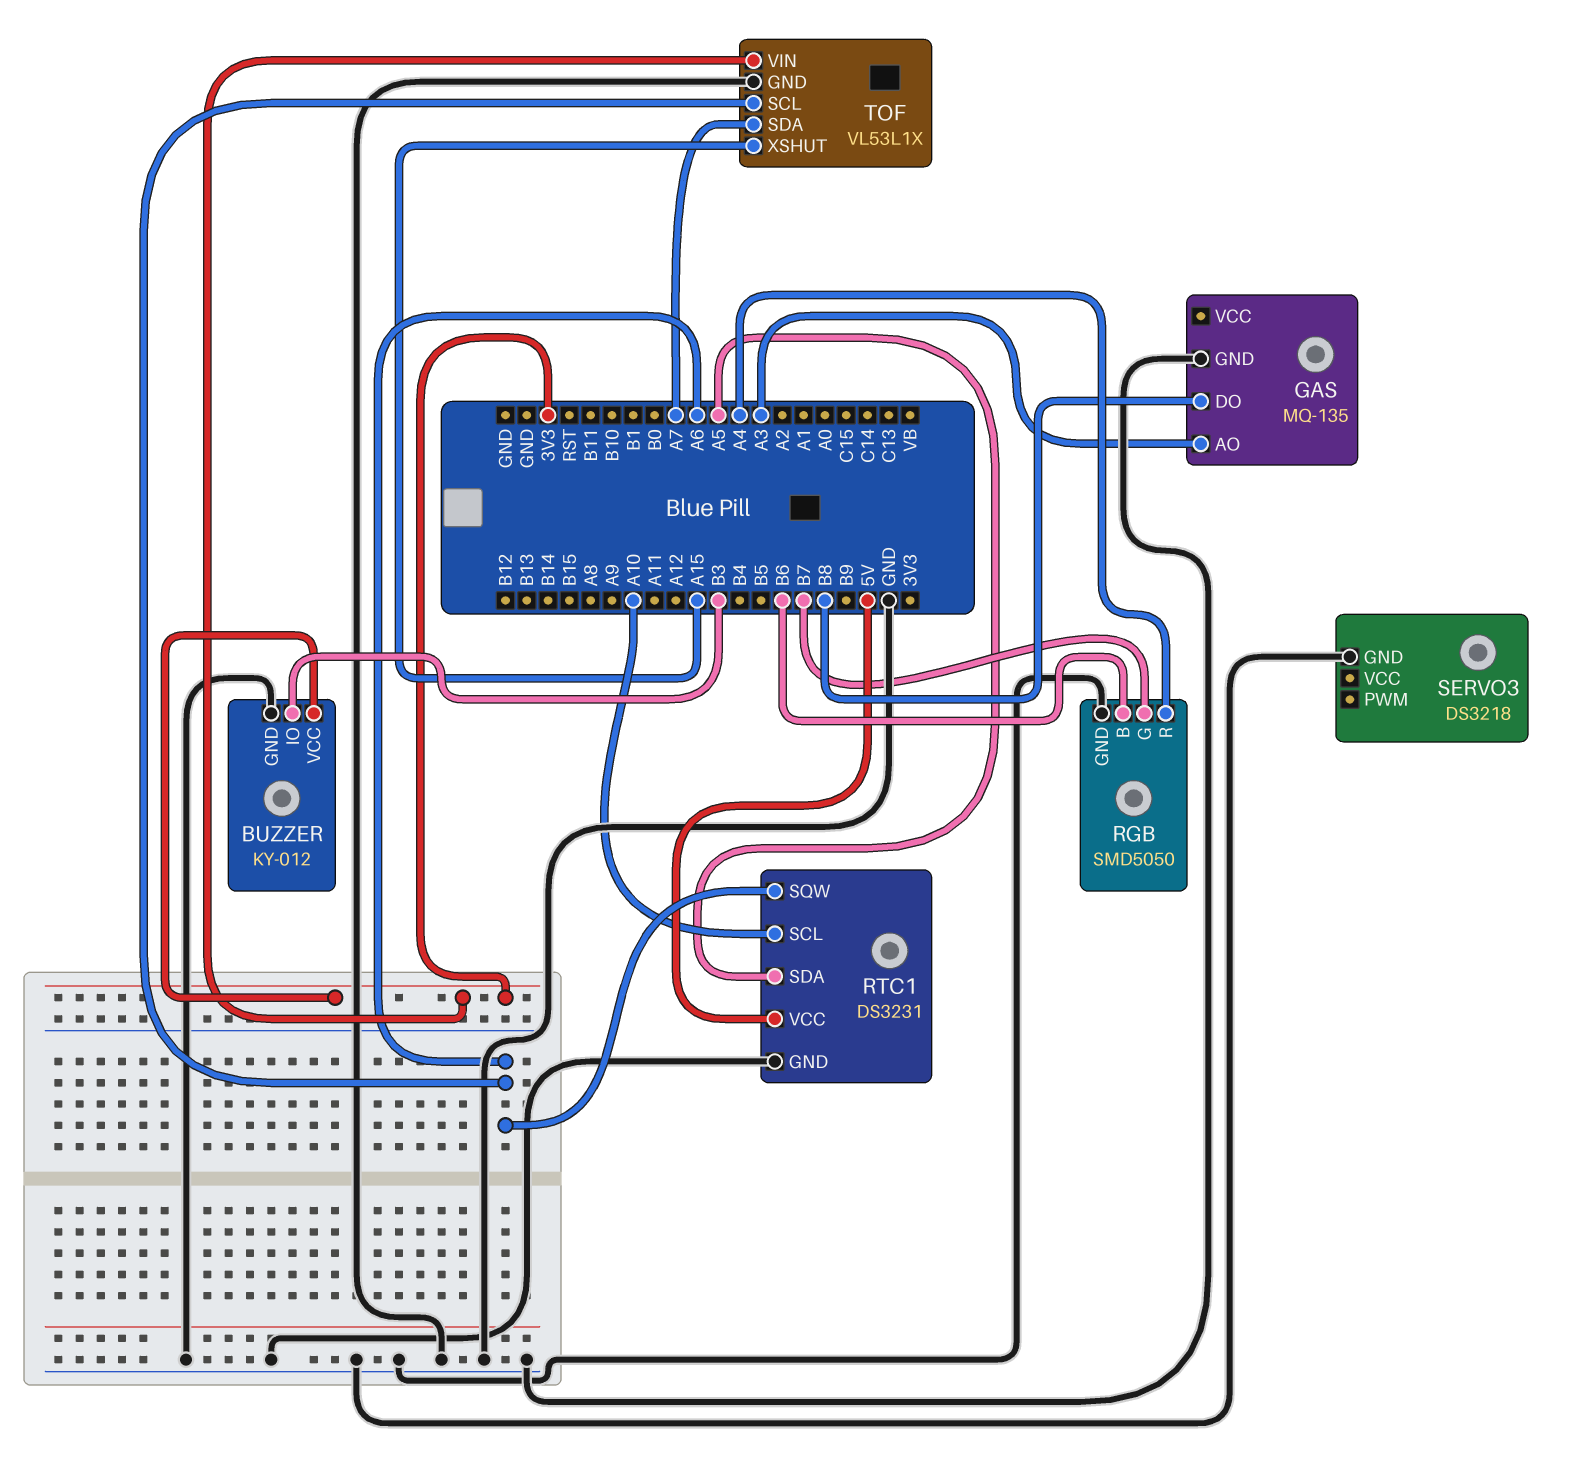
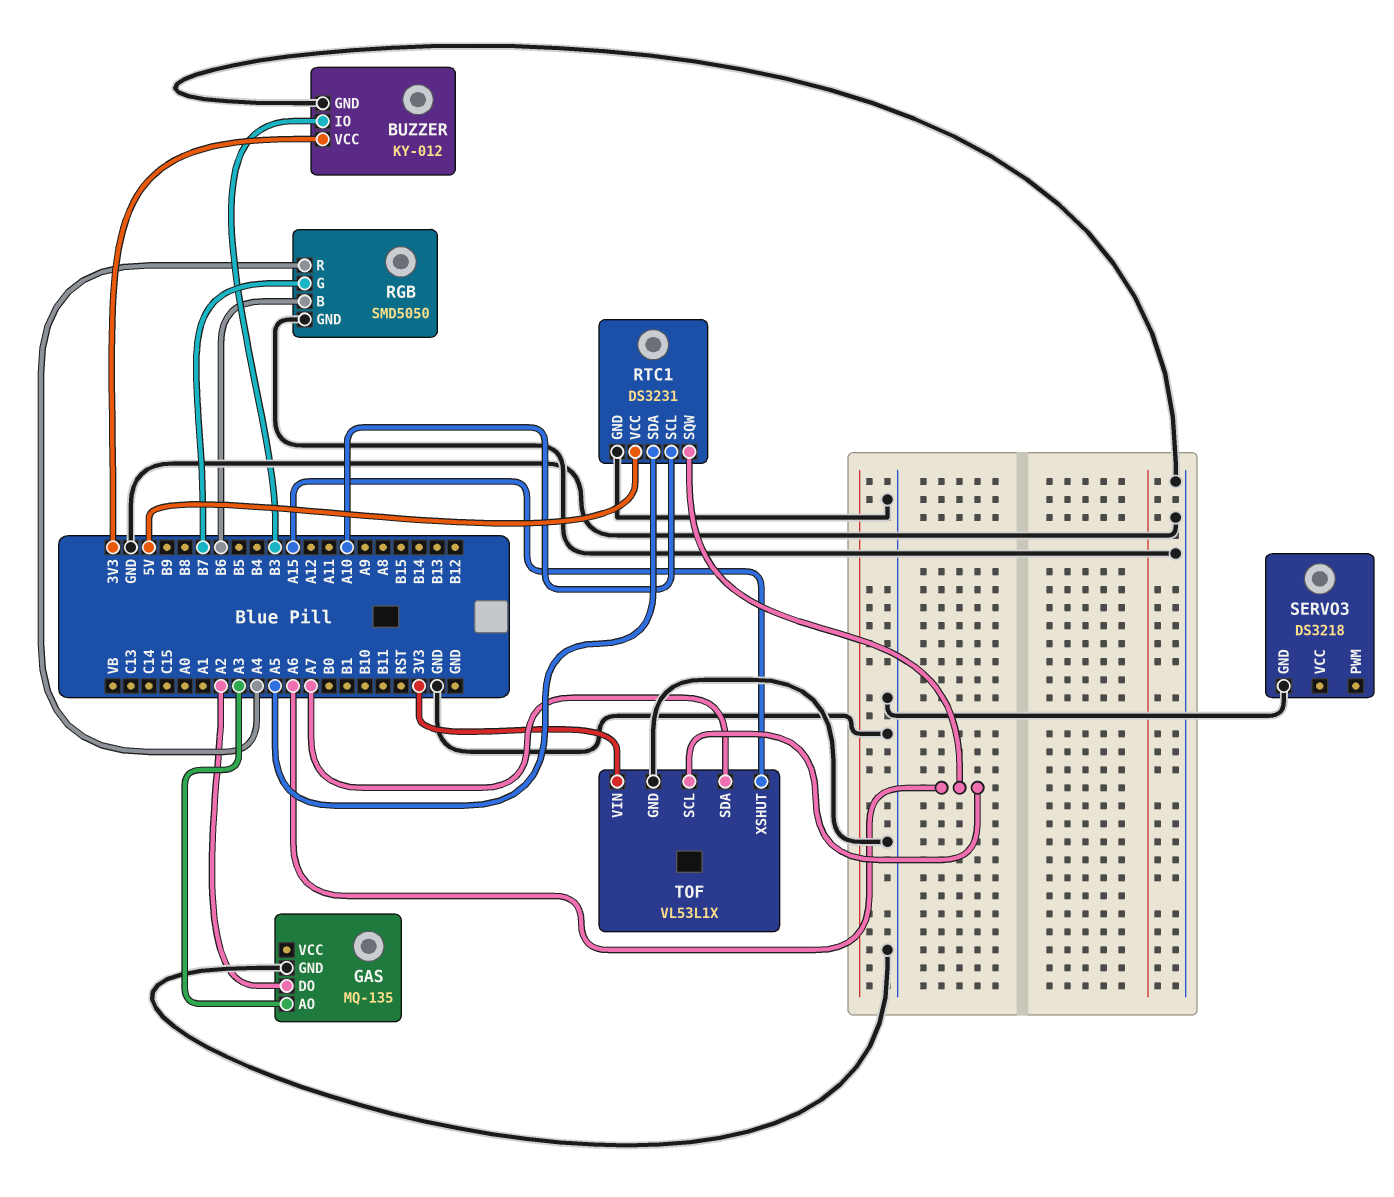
GAS pin DO: B8 -> A2

